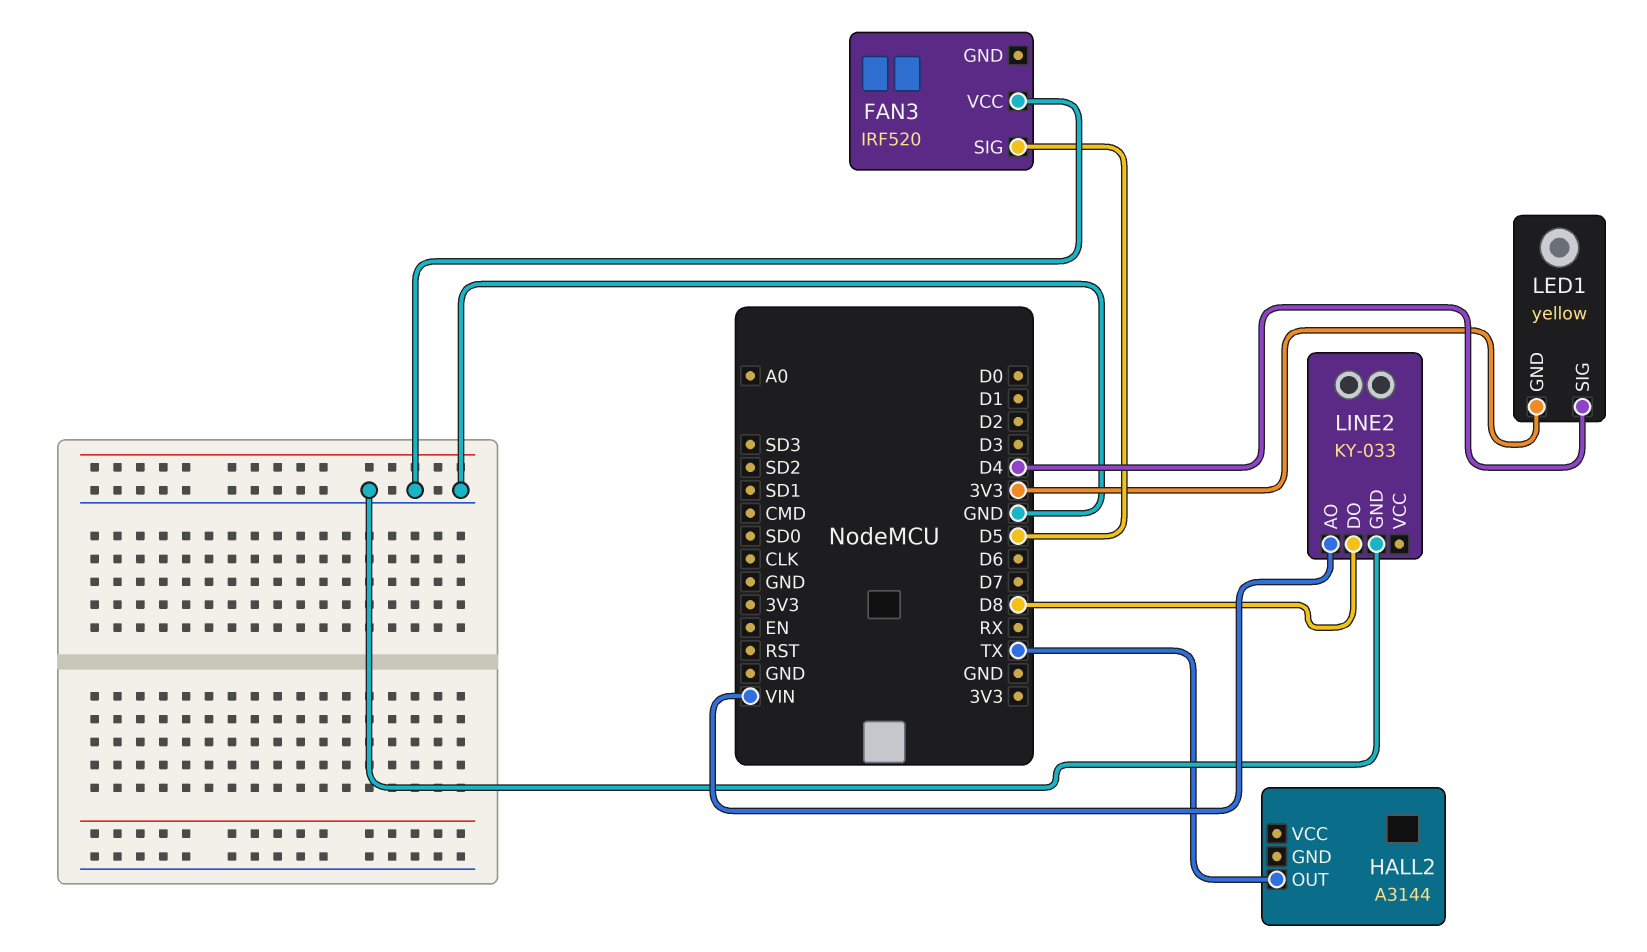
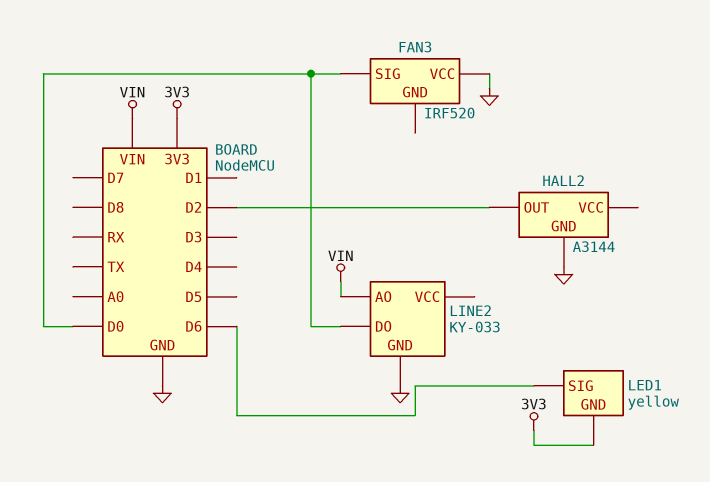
FAN3 pin SIG: D5 -> D0
HALL2 pin GND: none -> GND
HALL2 pin OUT: TX -> D2
LED1 pin SIG: D4 -> D6
LINE2 pin DO: D8 -> D0

